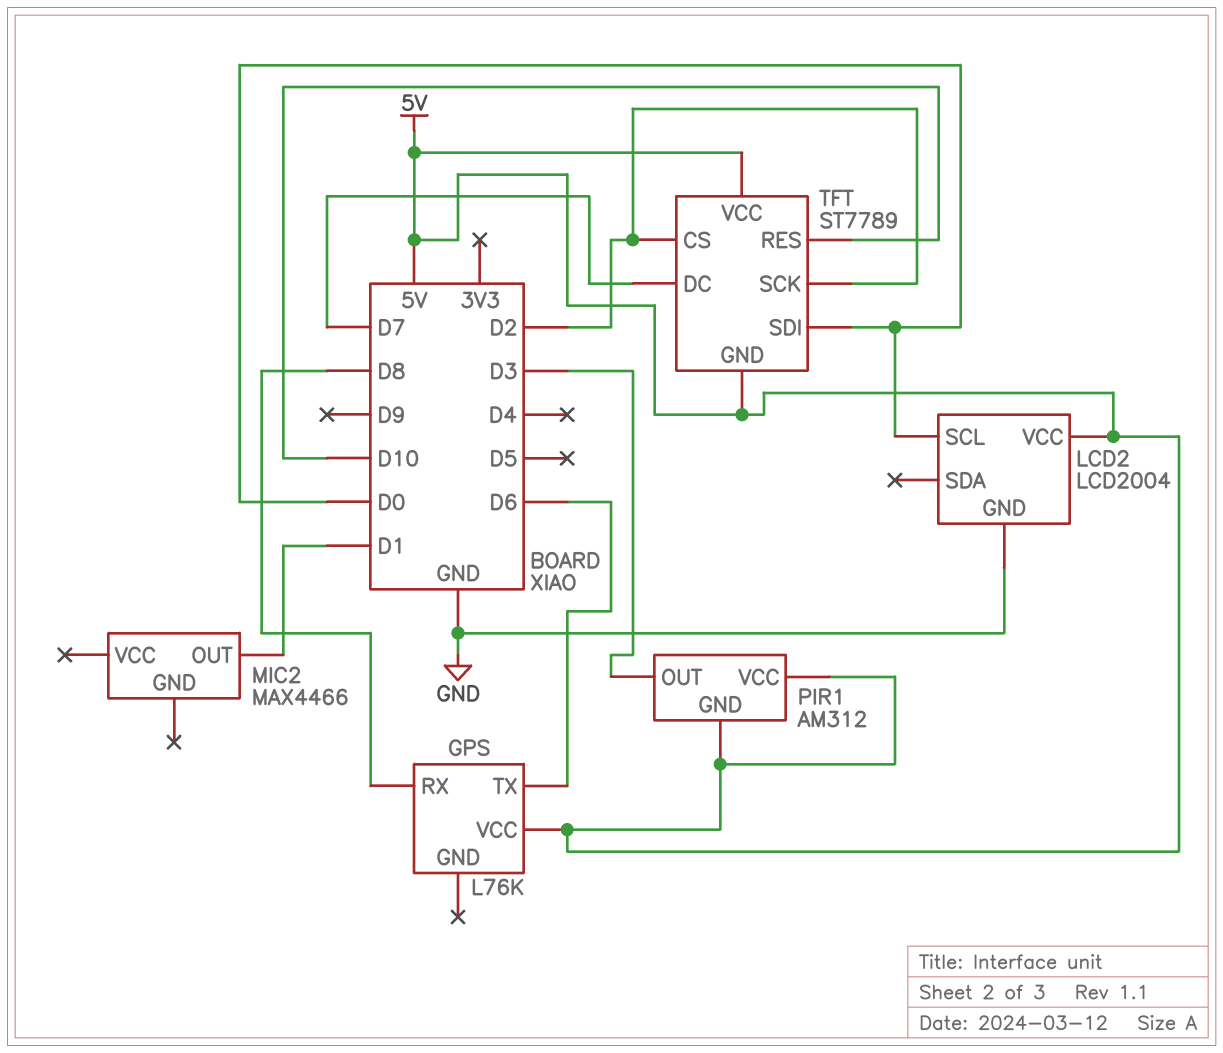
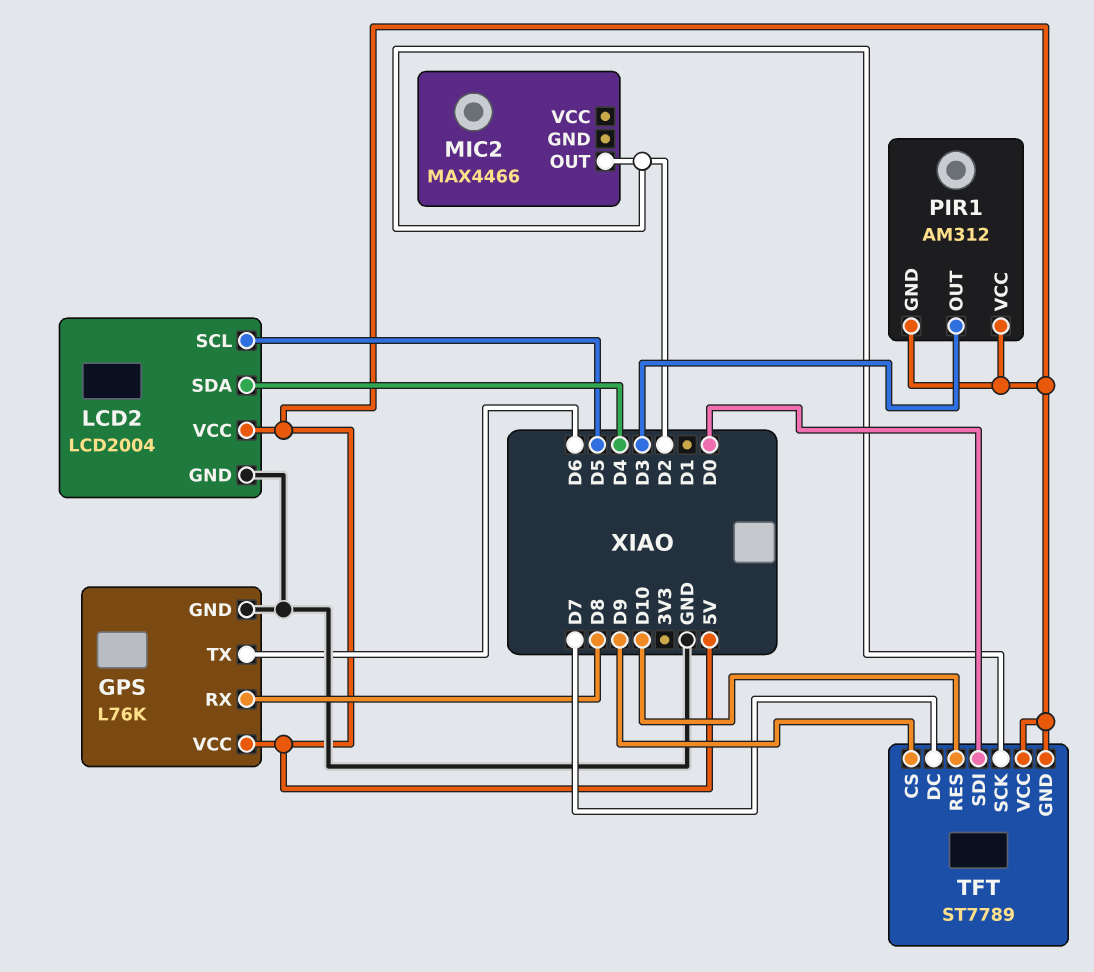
GPS pin GND: none -> GND
LCD2 pin SCL: D0 -> D5
LCD2 pin SDA: none -> D4
MIC2 pin OUT: D1 -> D2
TFT pin CS: D2 -> D9

